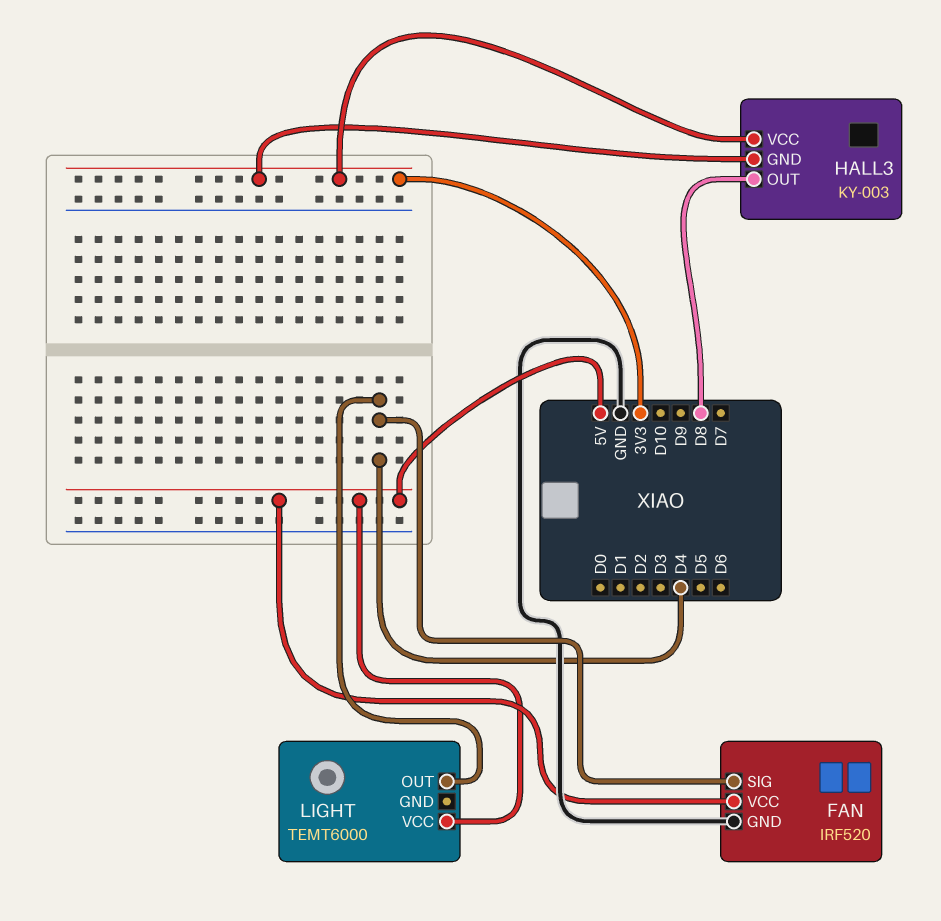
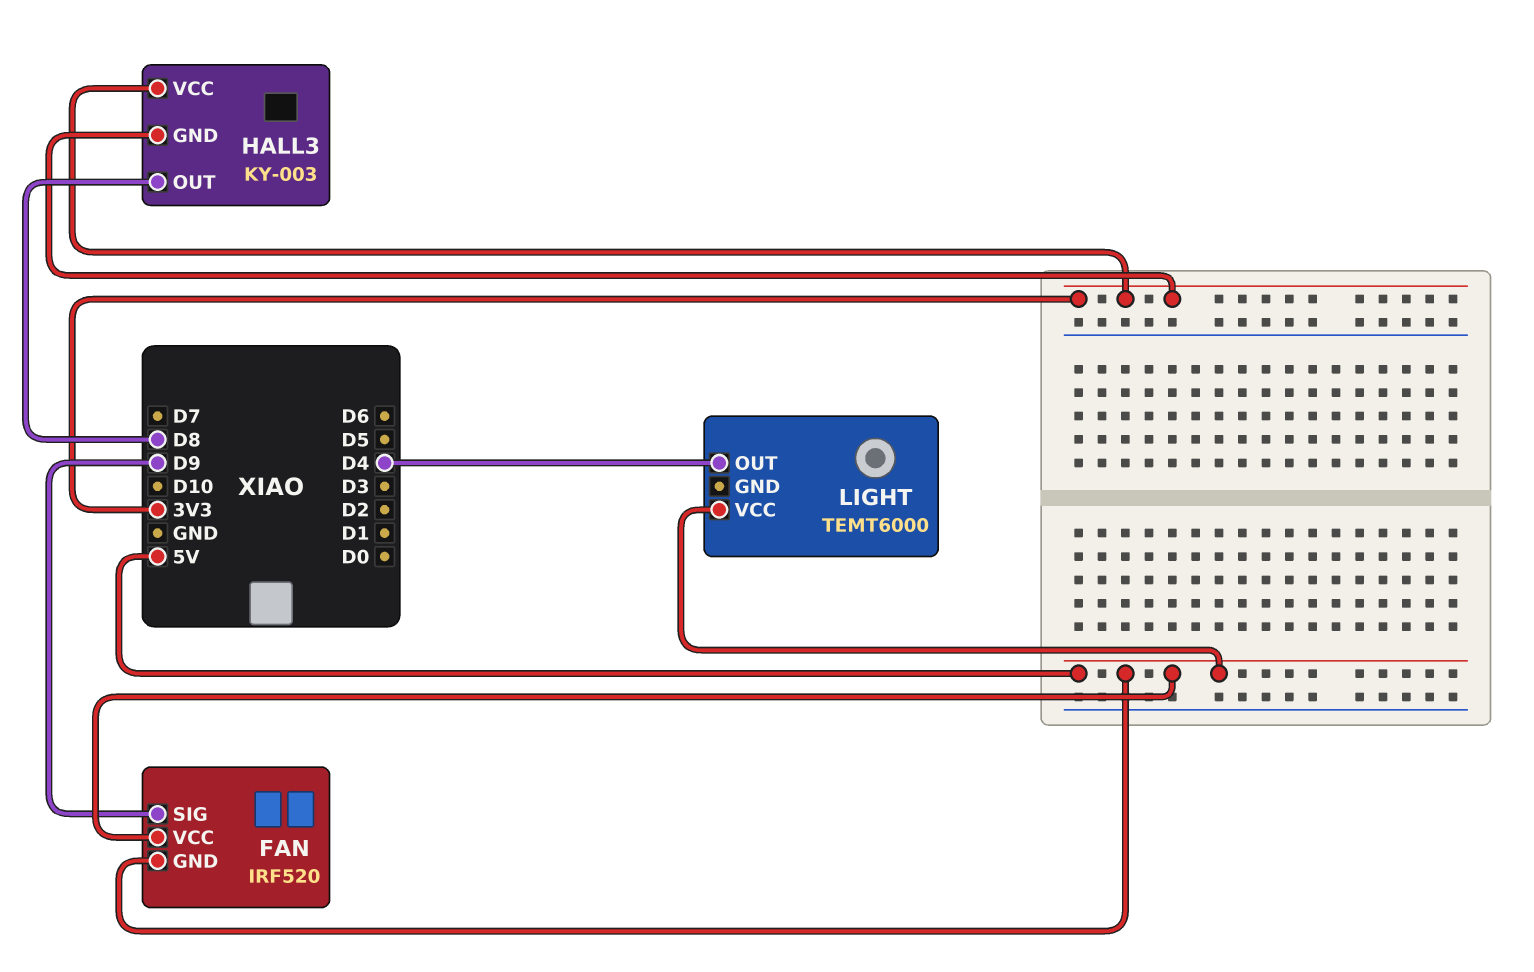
FAN pin GND: GND -> 5V
FAN pin SIG: D4 -> D9

